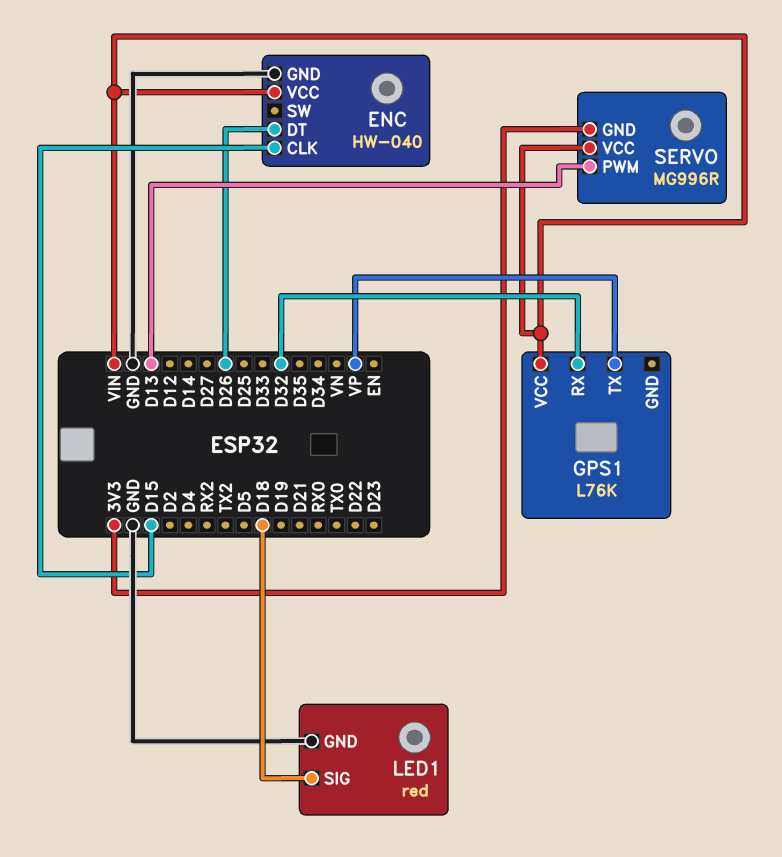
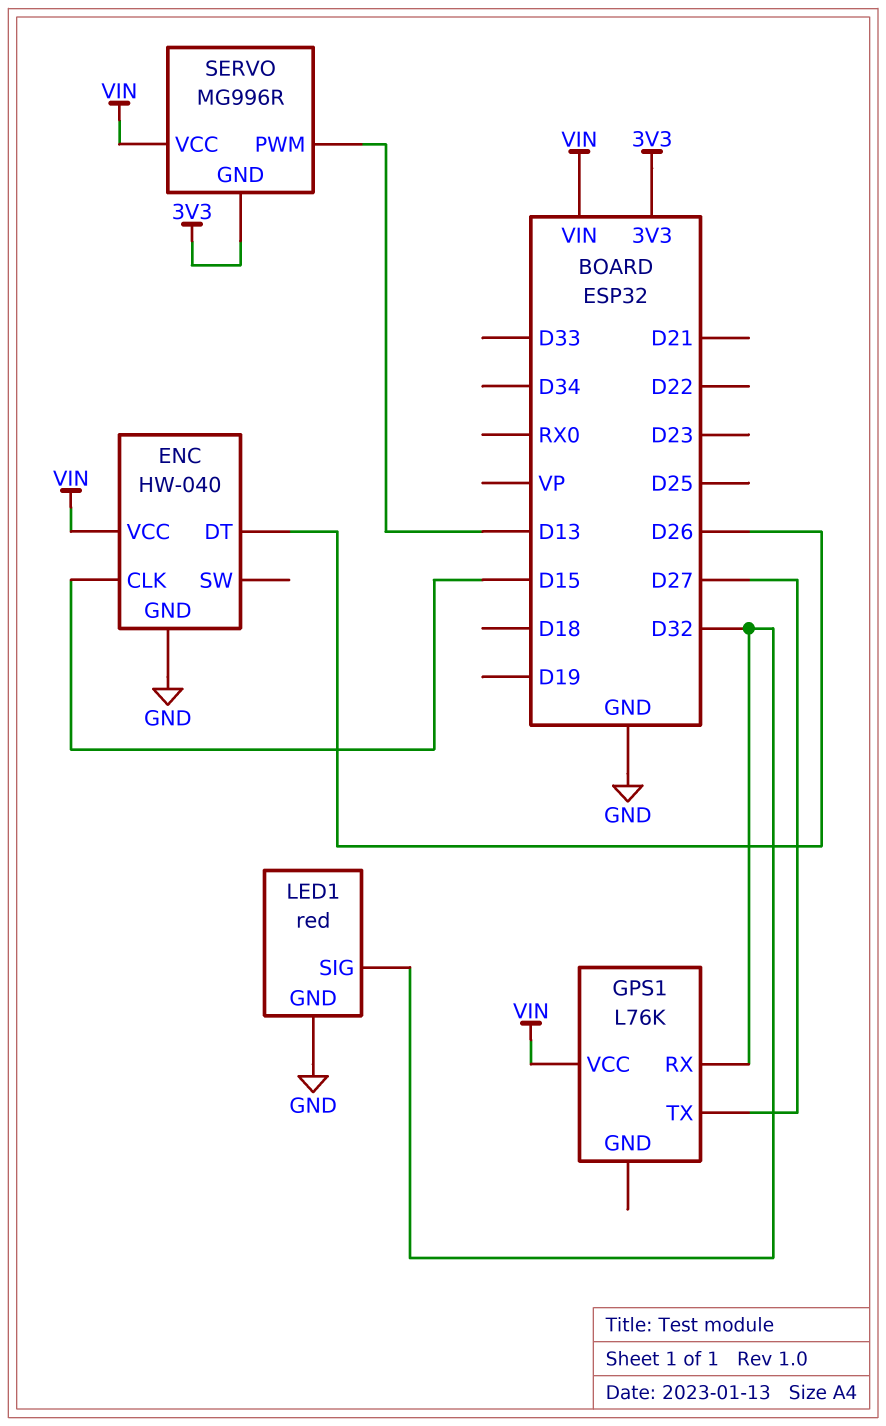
GPS1 pin TX: VP -> D27
LED1 pin SIG: D18 -> D32

